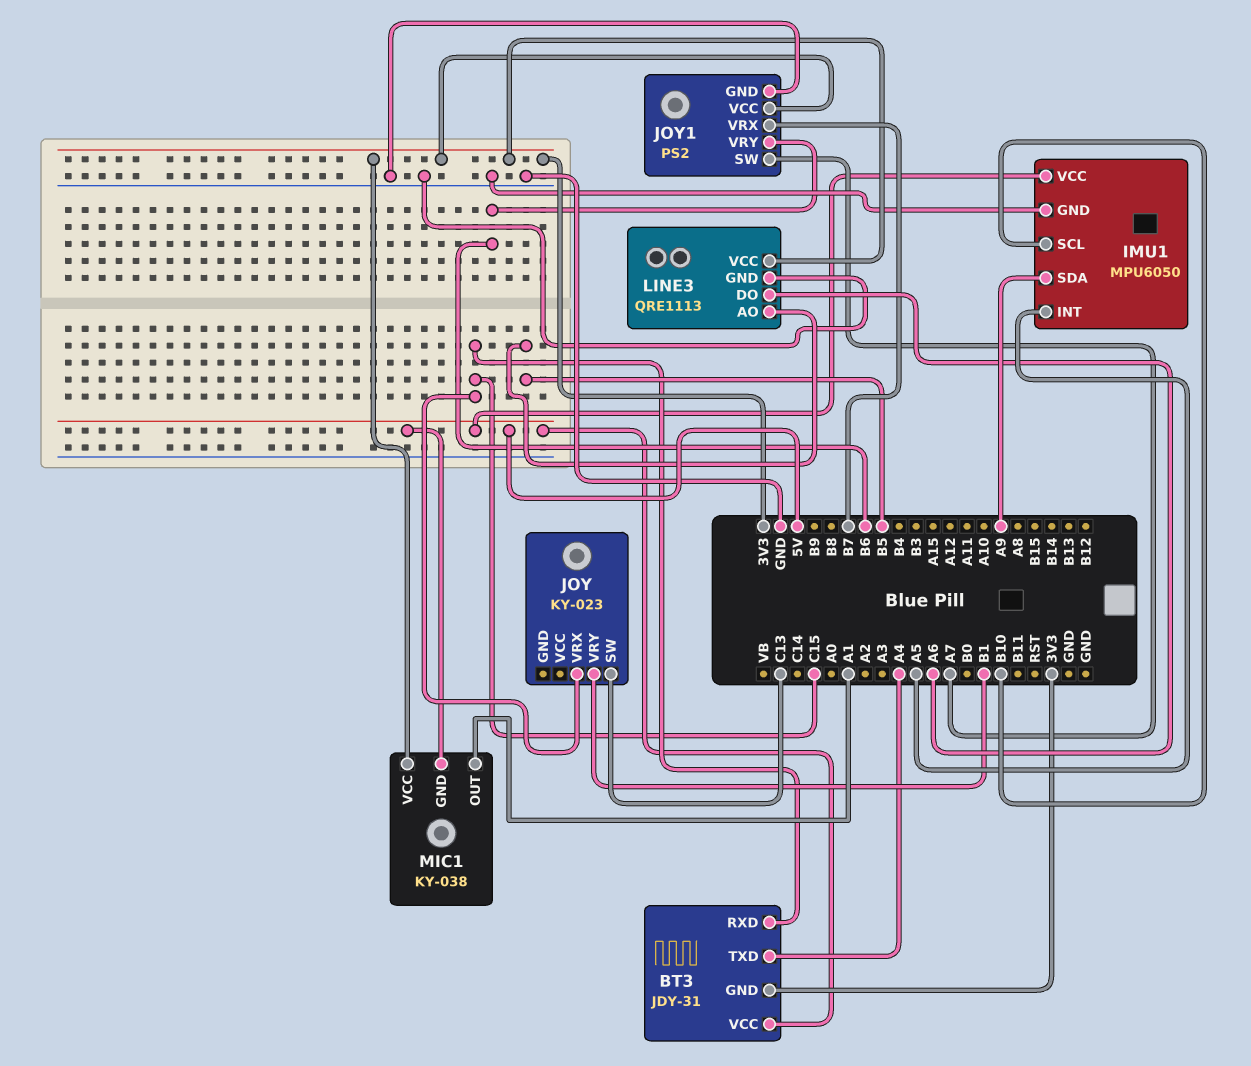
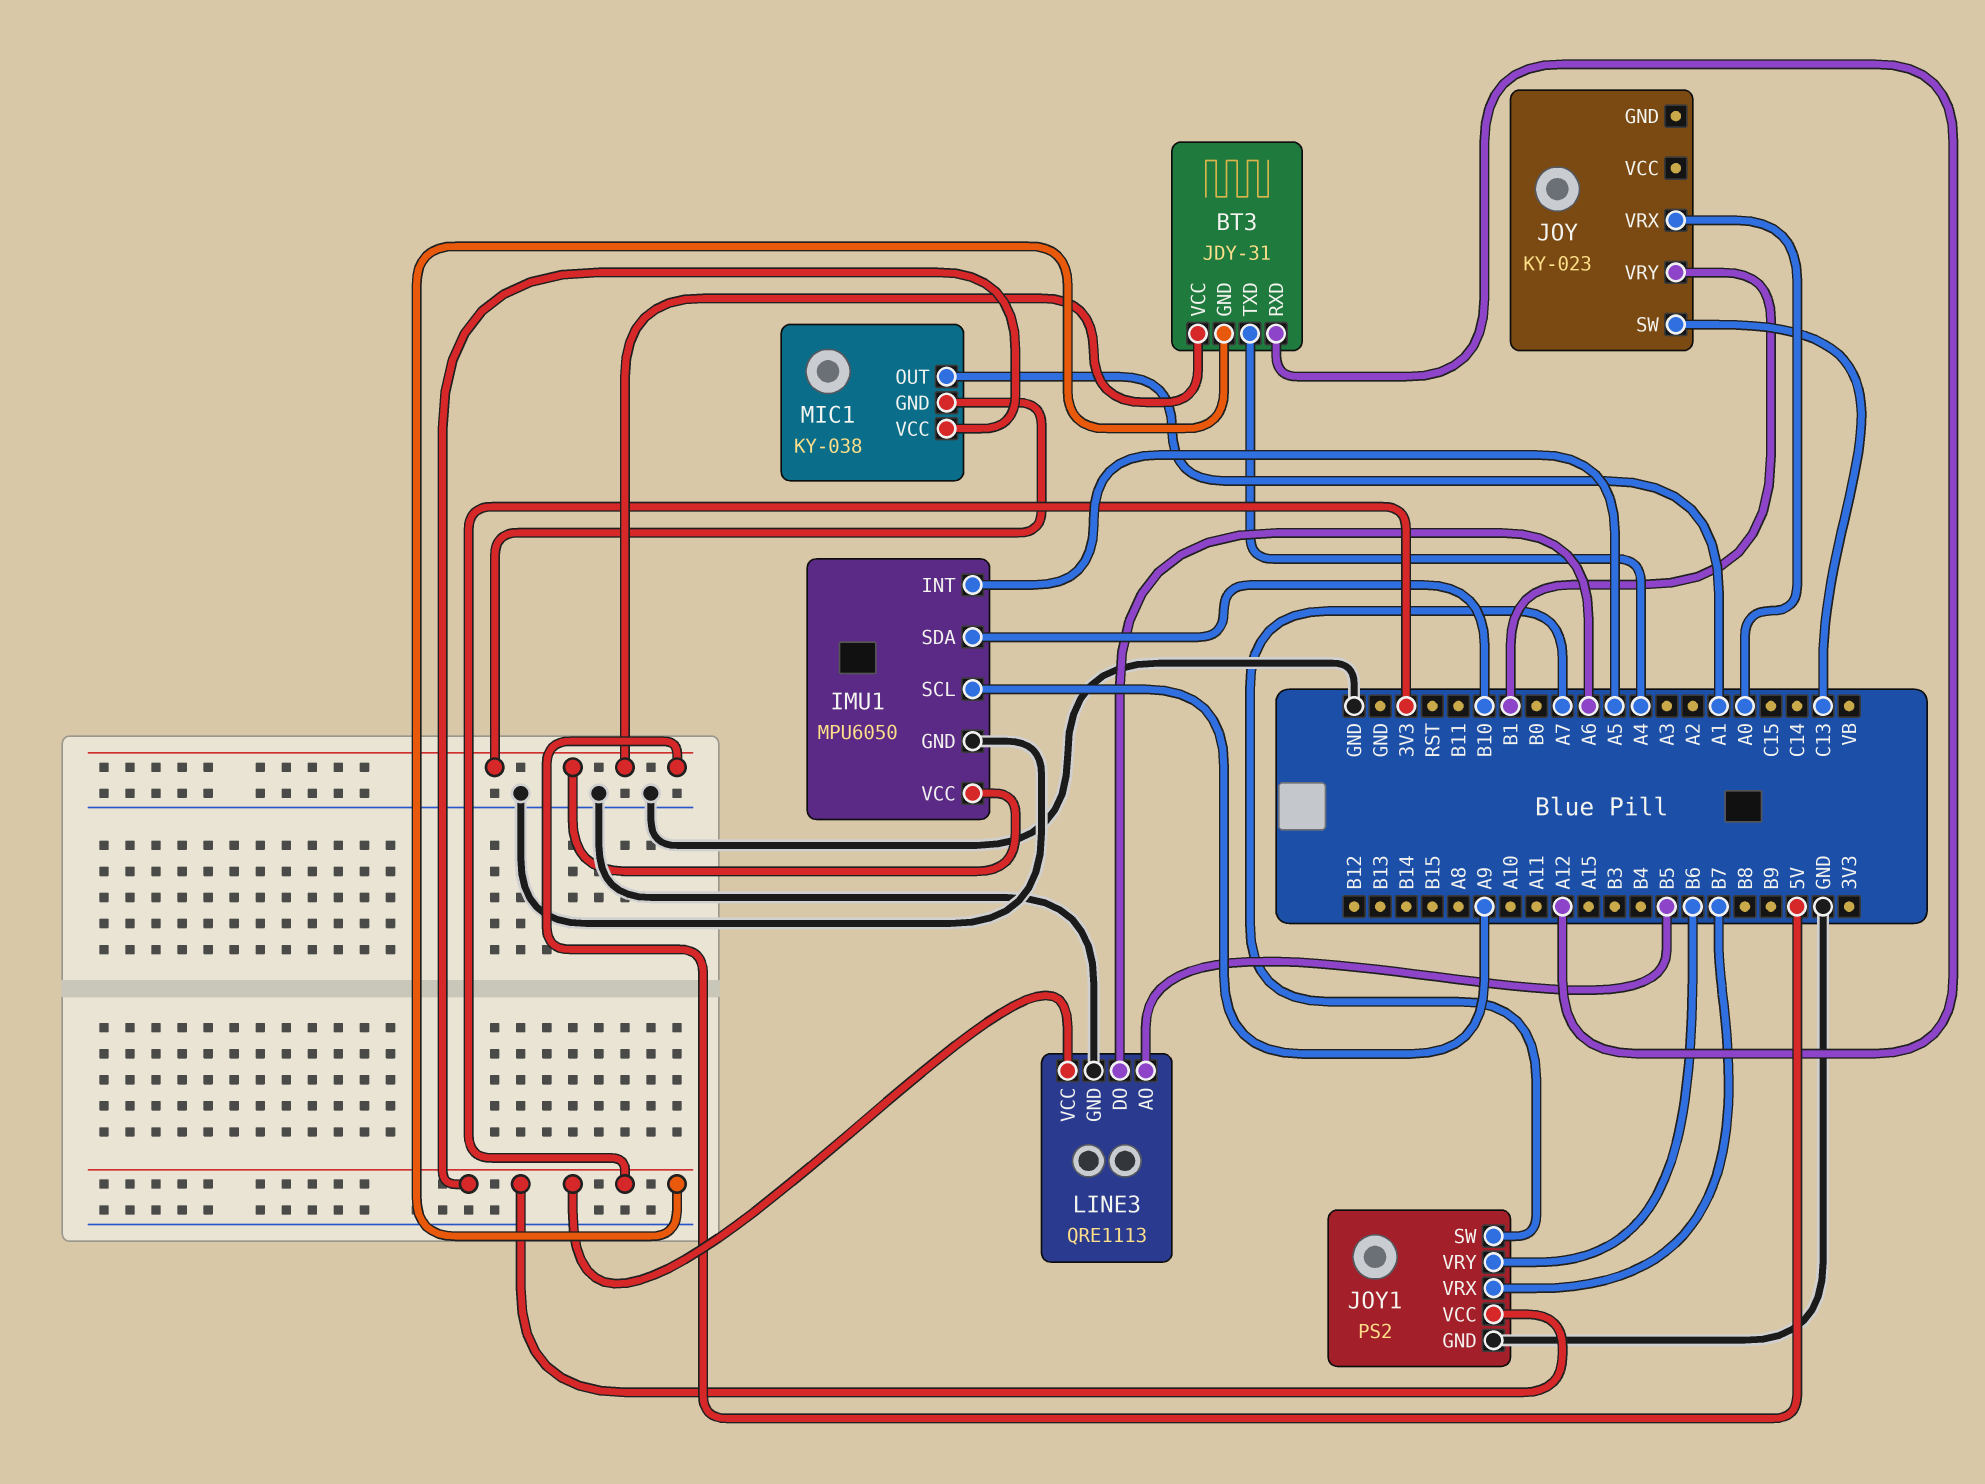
BT3 pin RXD: C15 -> A12
IMU1 pin SCL: B10 -> A9
IMU1 pin SDA: A9 -> B10
JOY pin VRX: C15 -> A0

